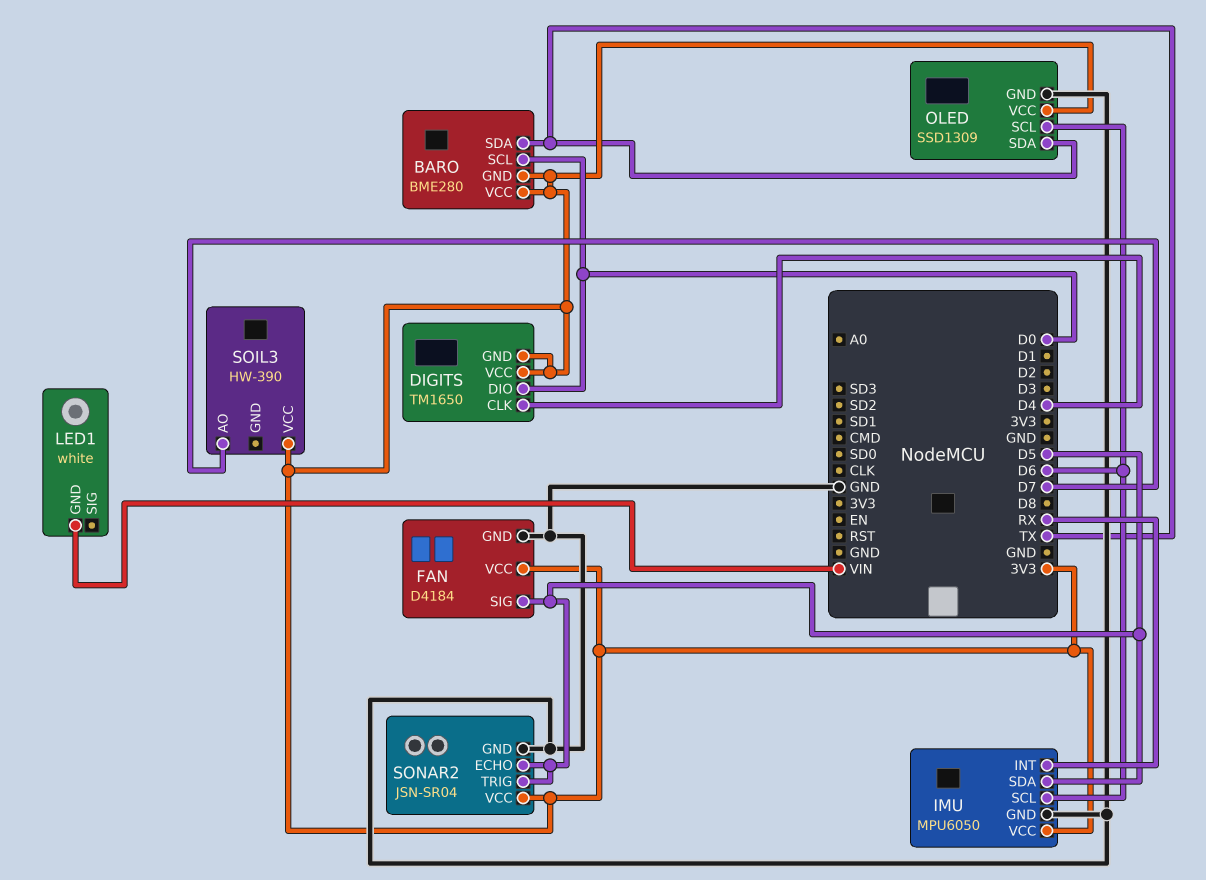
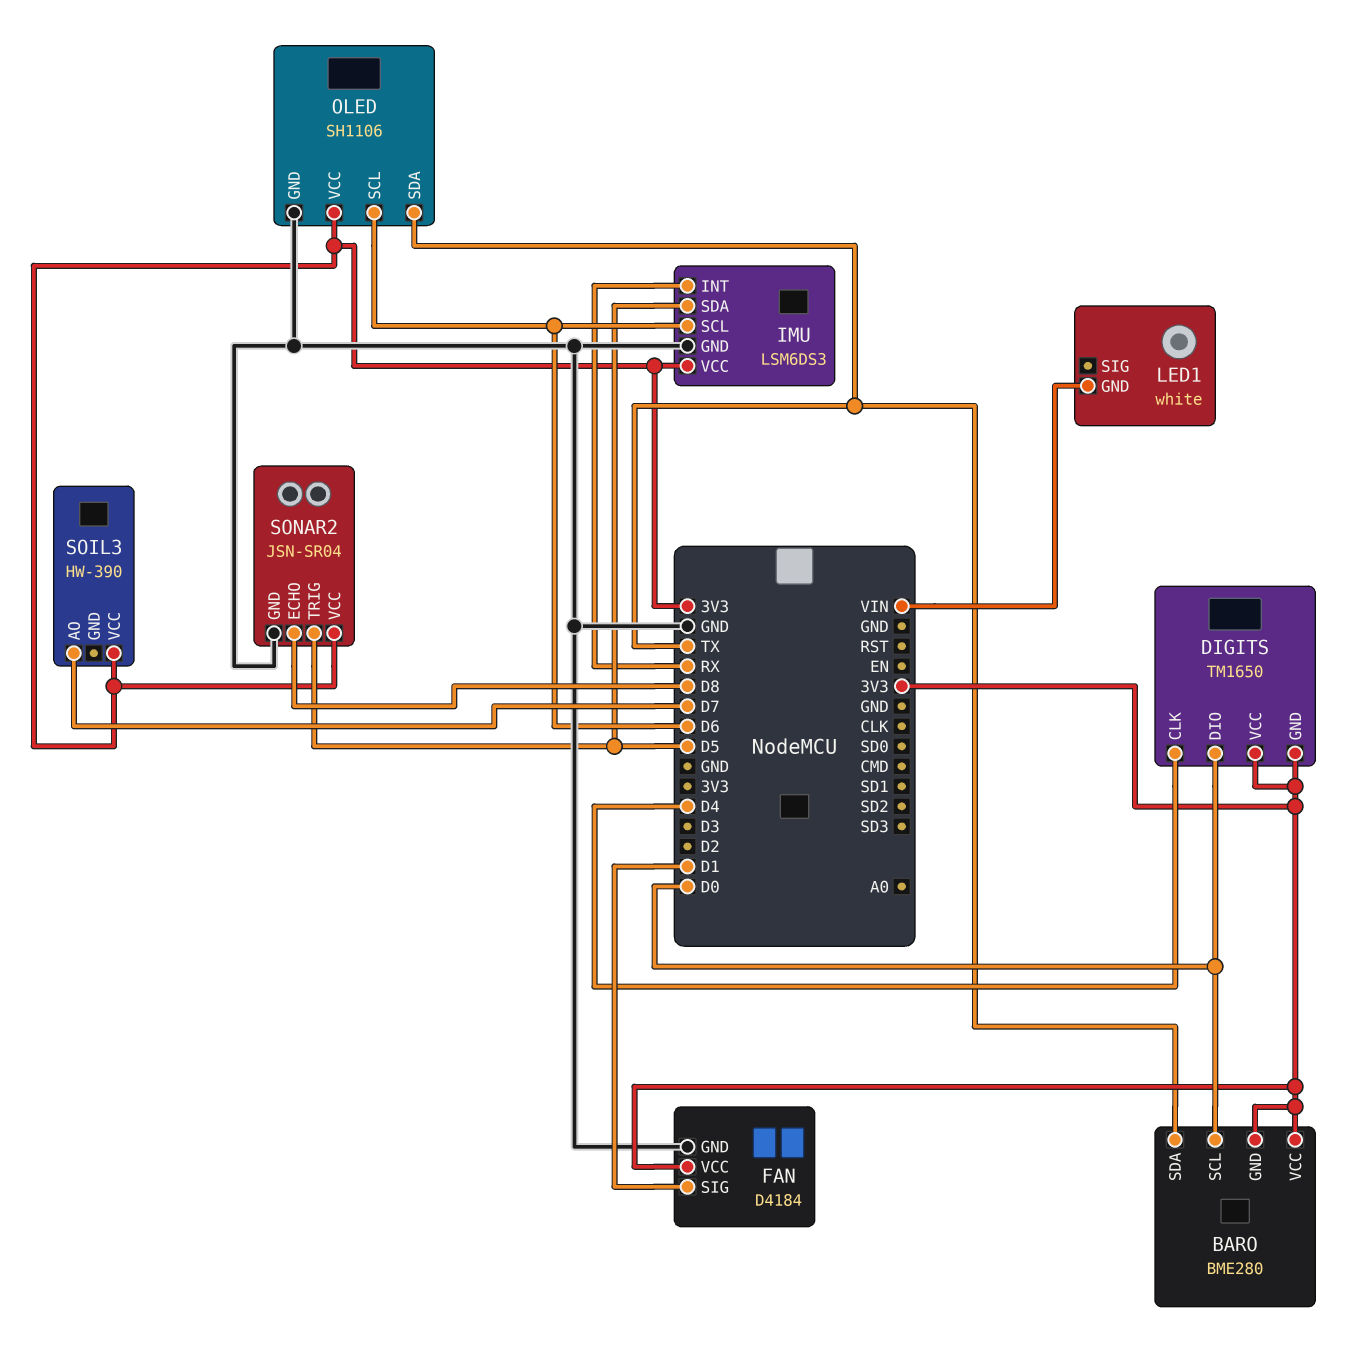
FAN pin SIG: D5 -> D1
IMU: MPU6050 -> LSM6DS3
OLED: SSD1309 -> SH1106
SONAR2 pin ECHO: D5 -> D8

